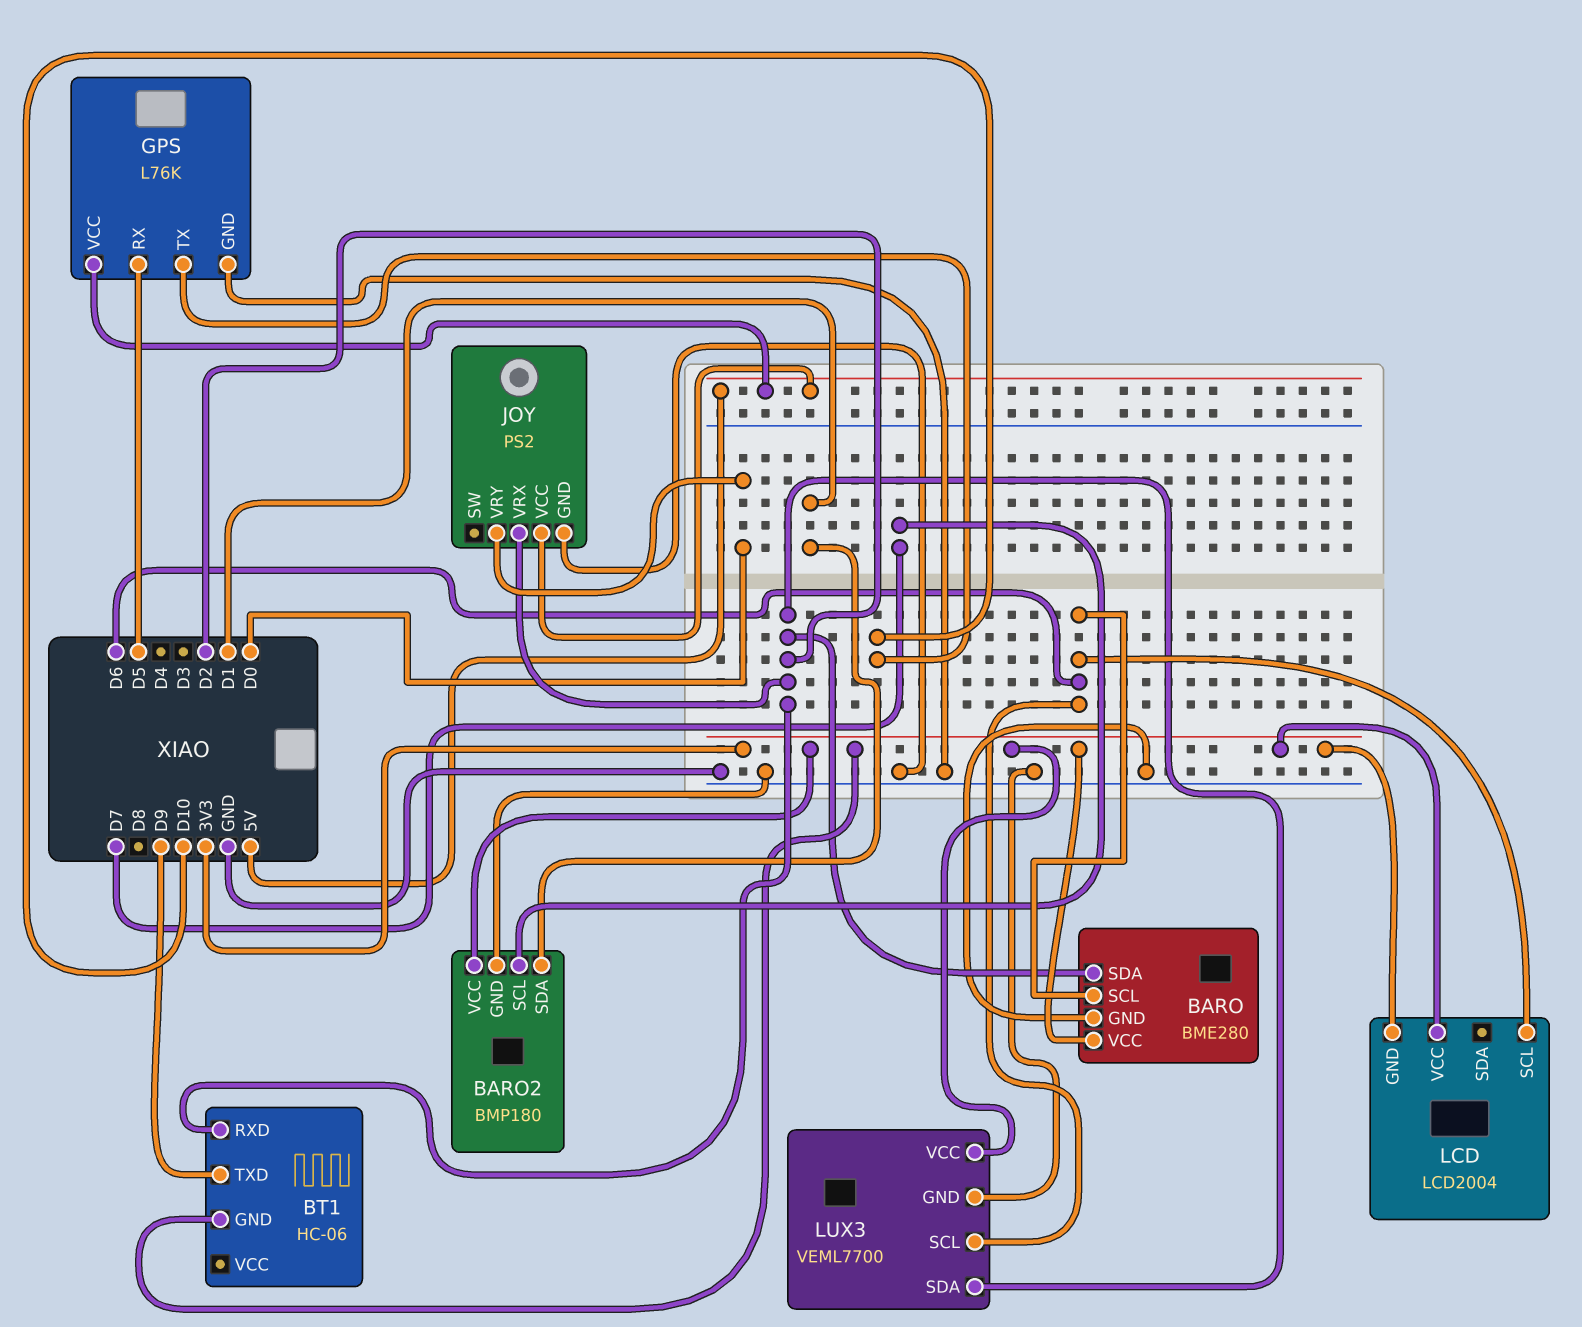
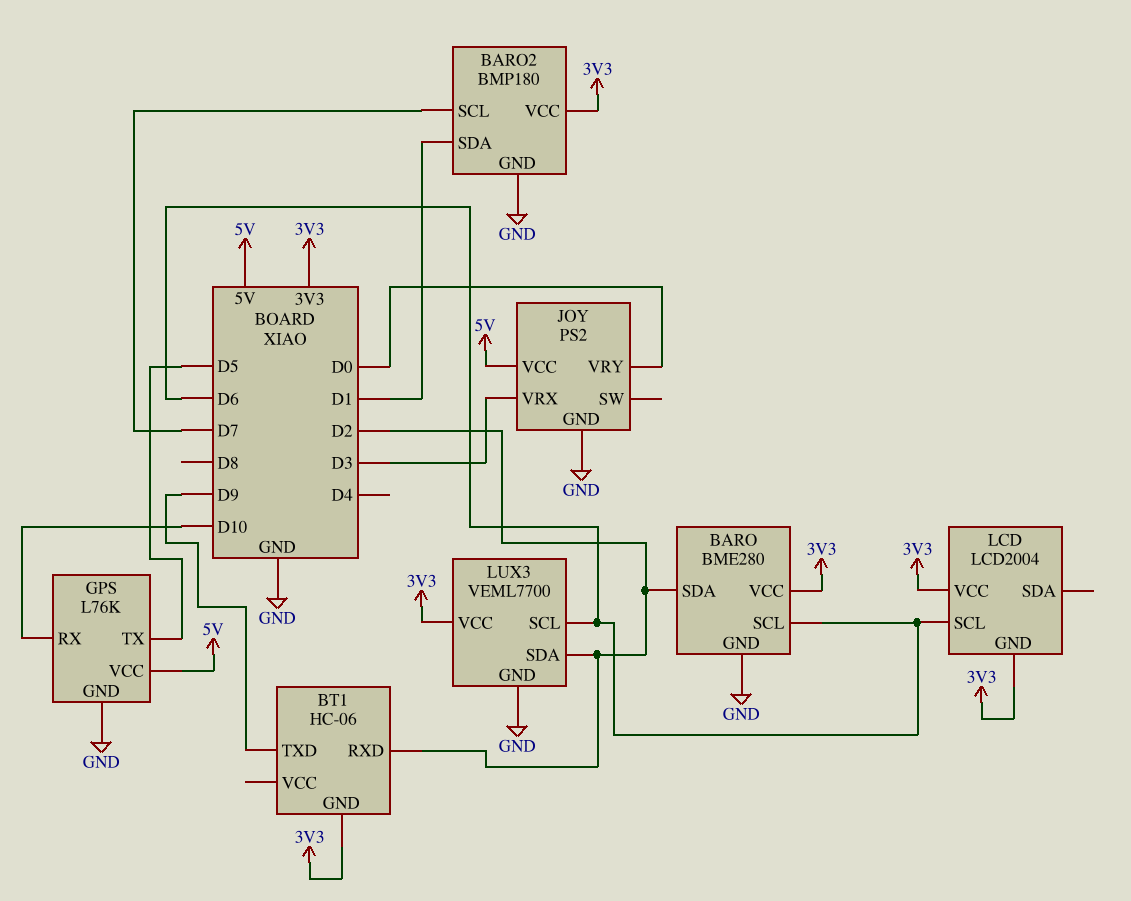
GPS pin RX: D5 -> D10
GPS pin TX: D10 -> D5
JOY pin VRX: D2 -> D3

